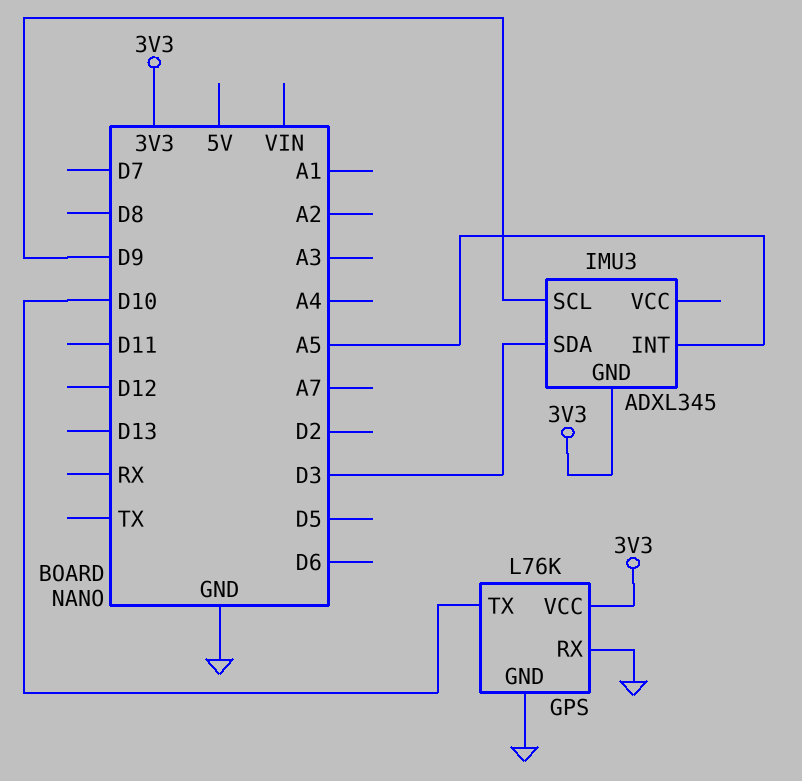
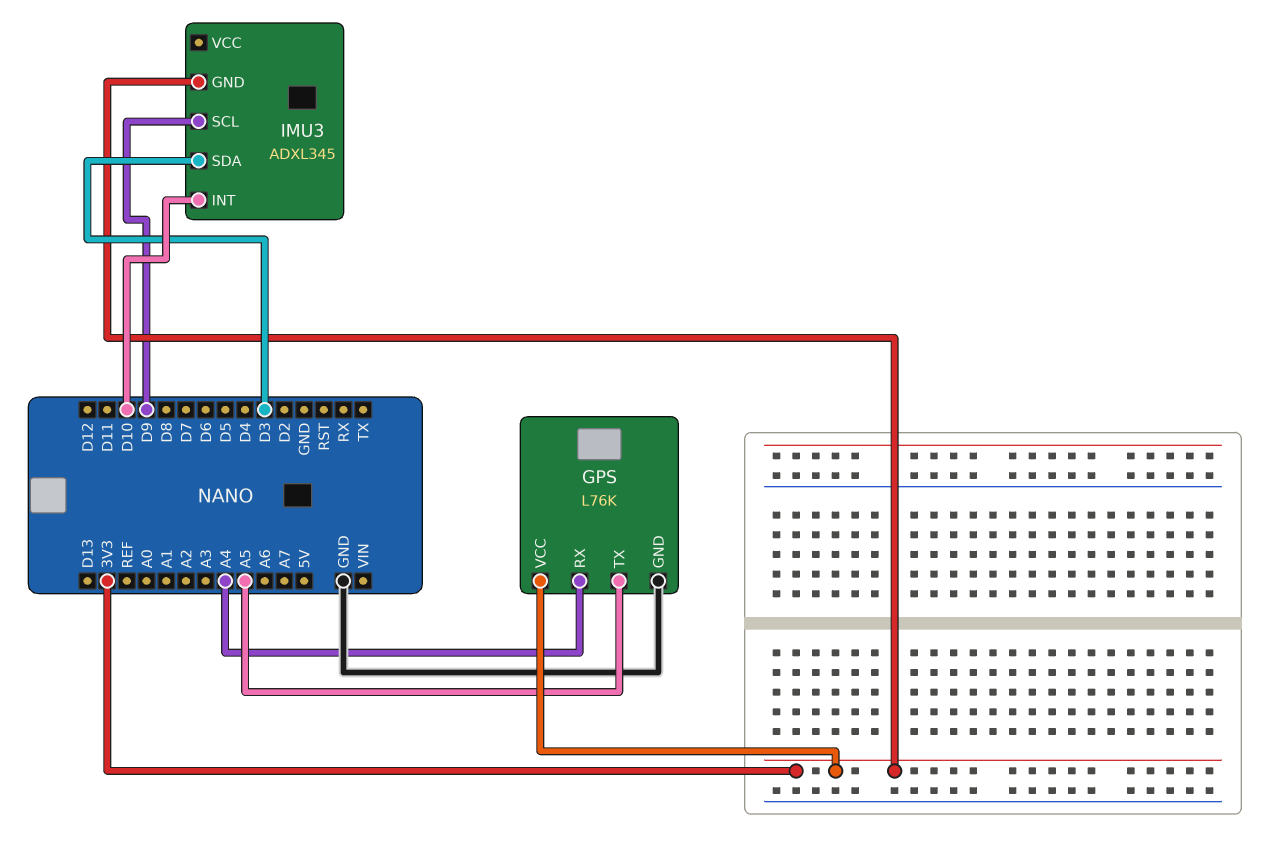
GPS pin RX: GND -> A4
GPS pin TX: D10 -> A5
IMU3 pin INT: A5 -> D10

